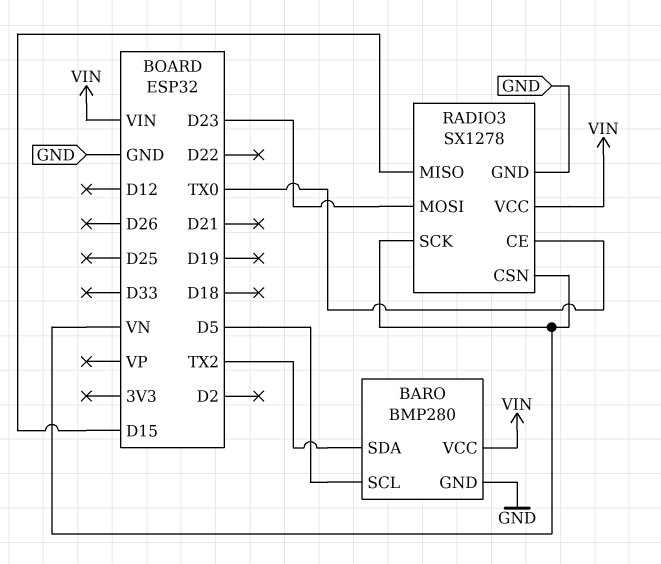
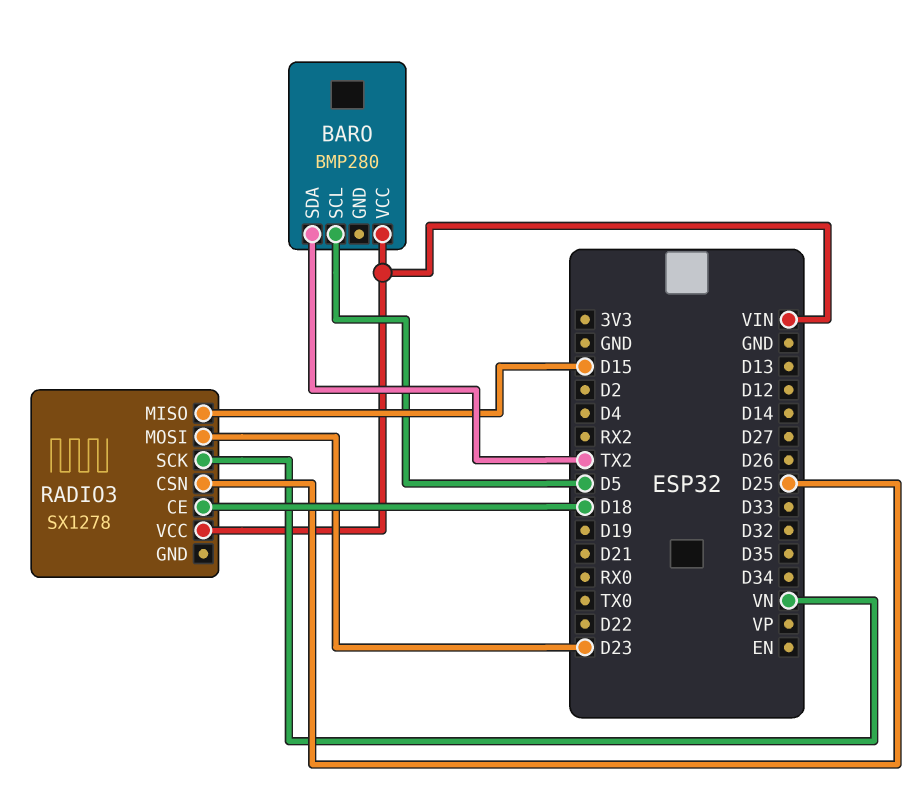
BARO pin GND: GND -> none
RADIO3 pin CE: TX0 -> D18
RADIO3 pin CSN: VN -> D25
RADIO3 pin GND: GND -> none

